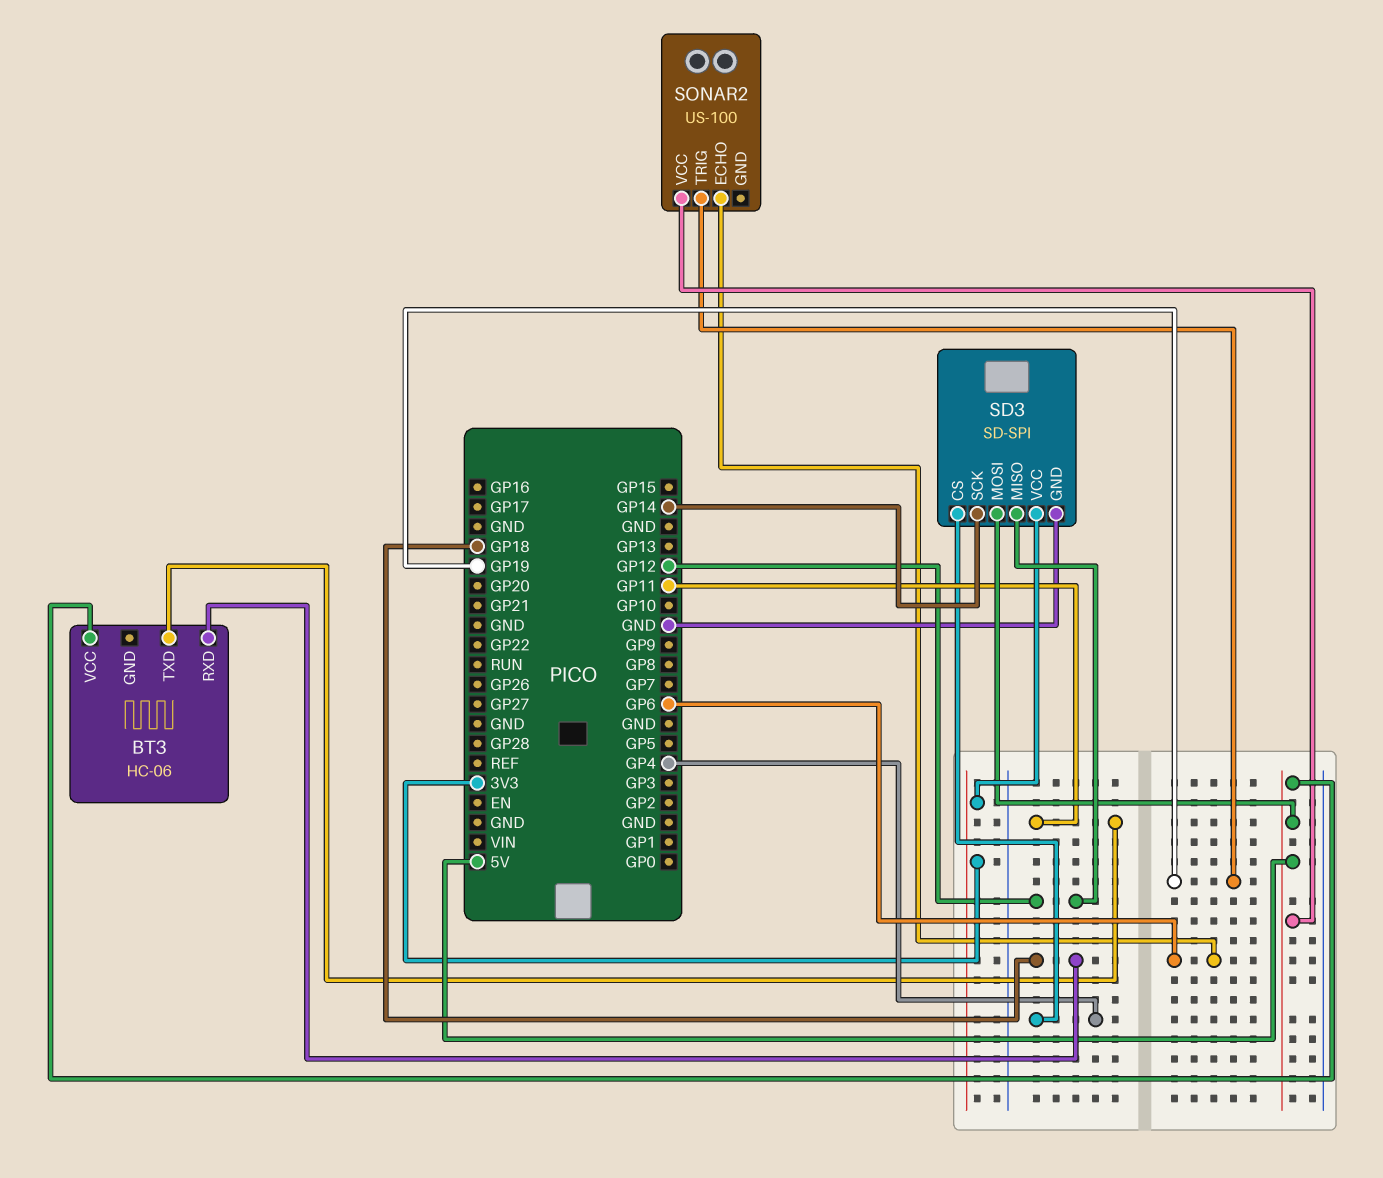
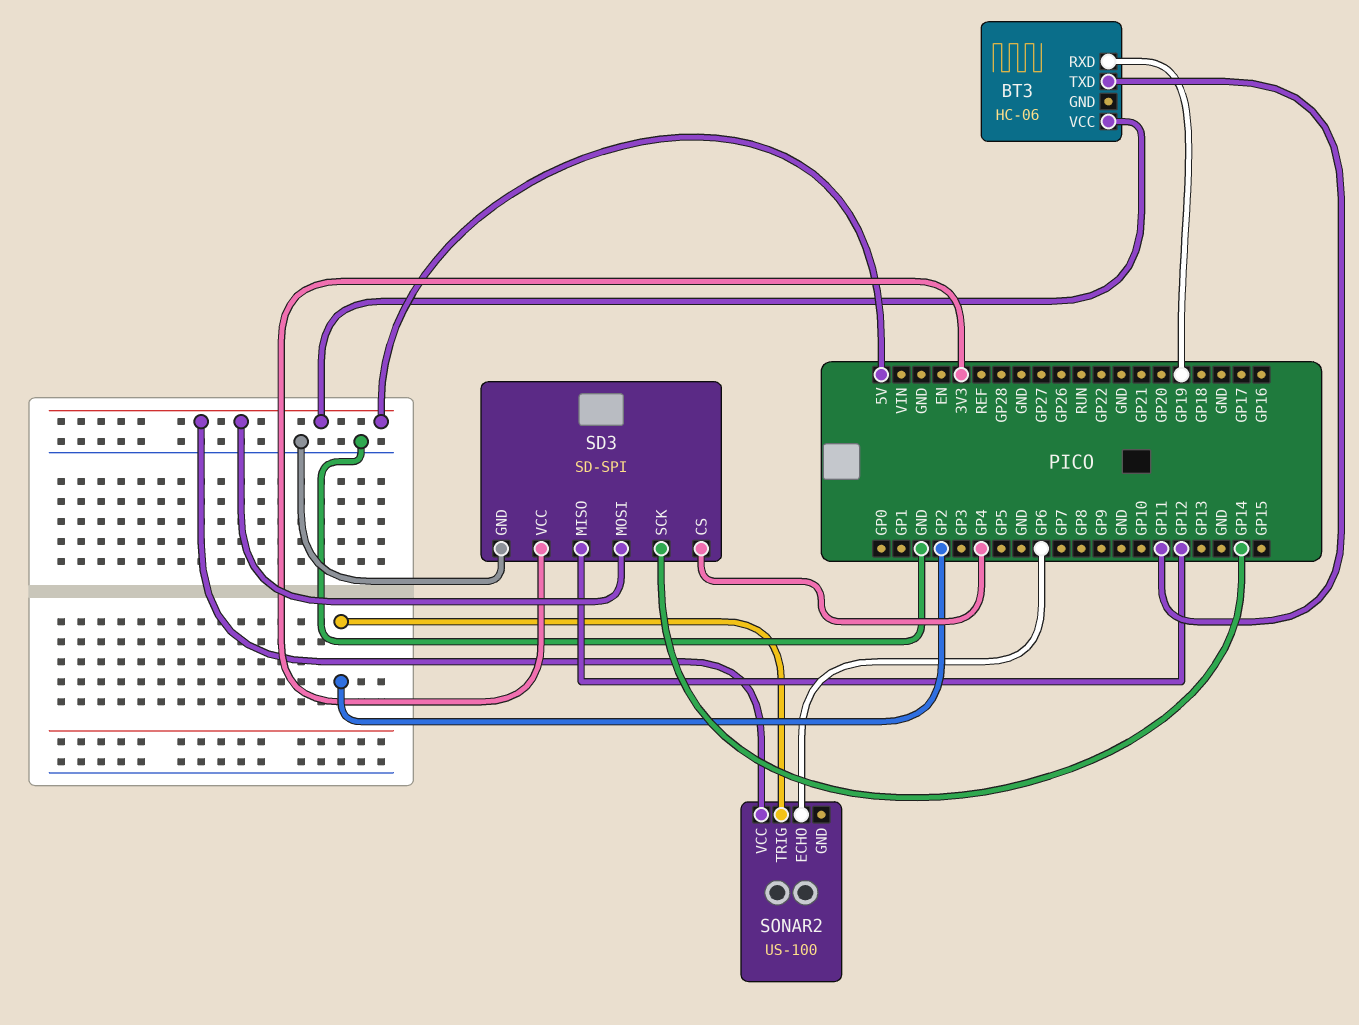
BT3 pin RXD: GP18 -> GP19
SONAR2 pin TRIG: GP19 -> GP2

